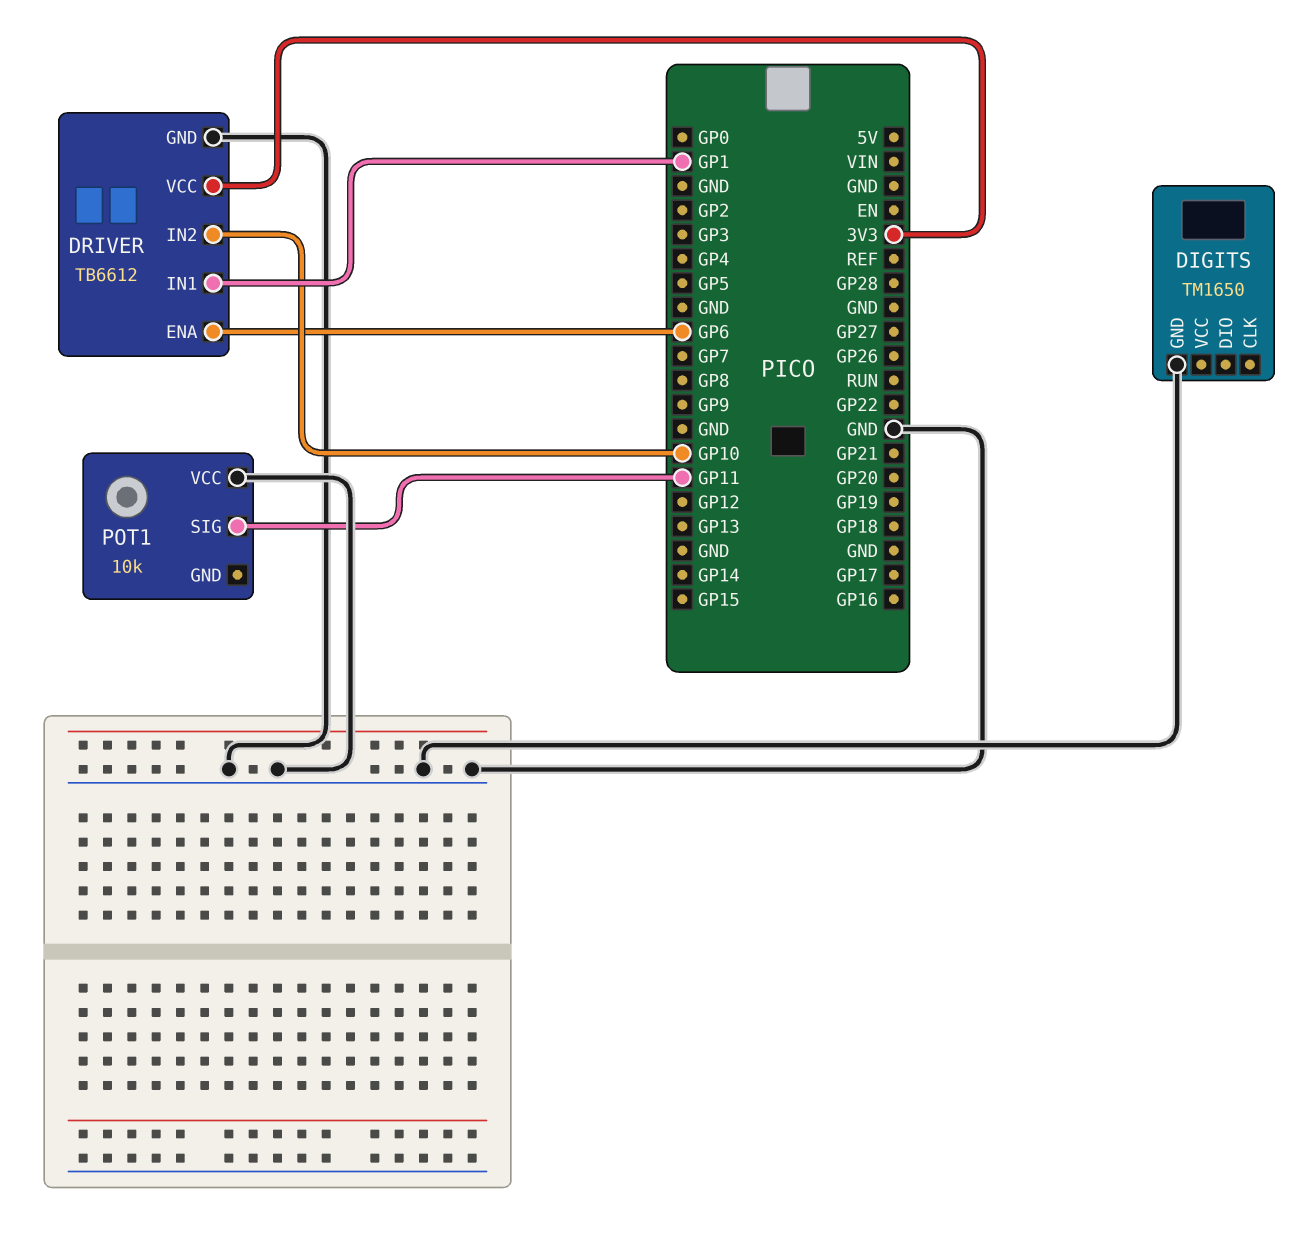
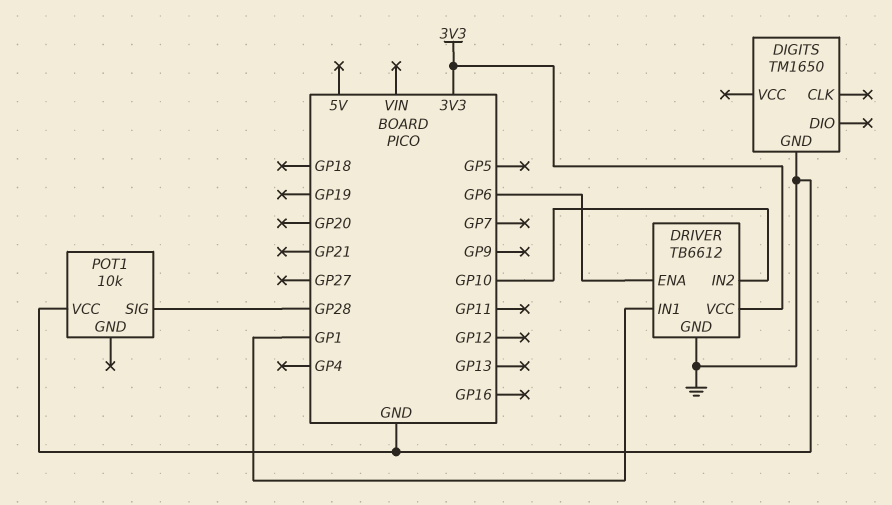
POT1 pin SIG: GP11 -> GP28

